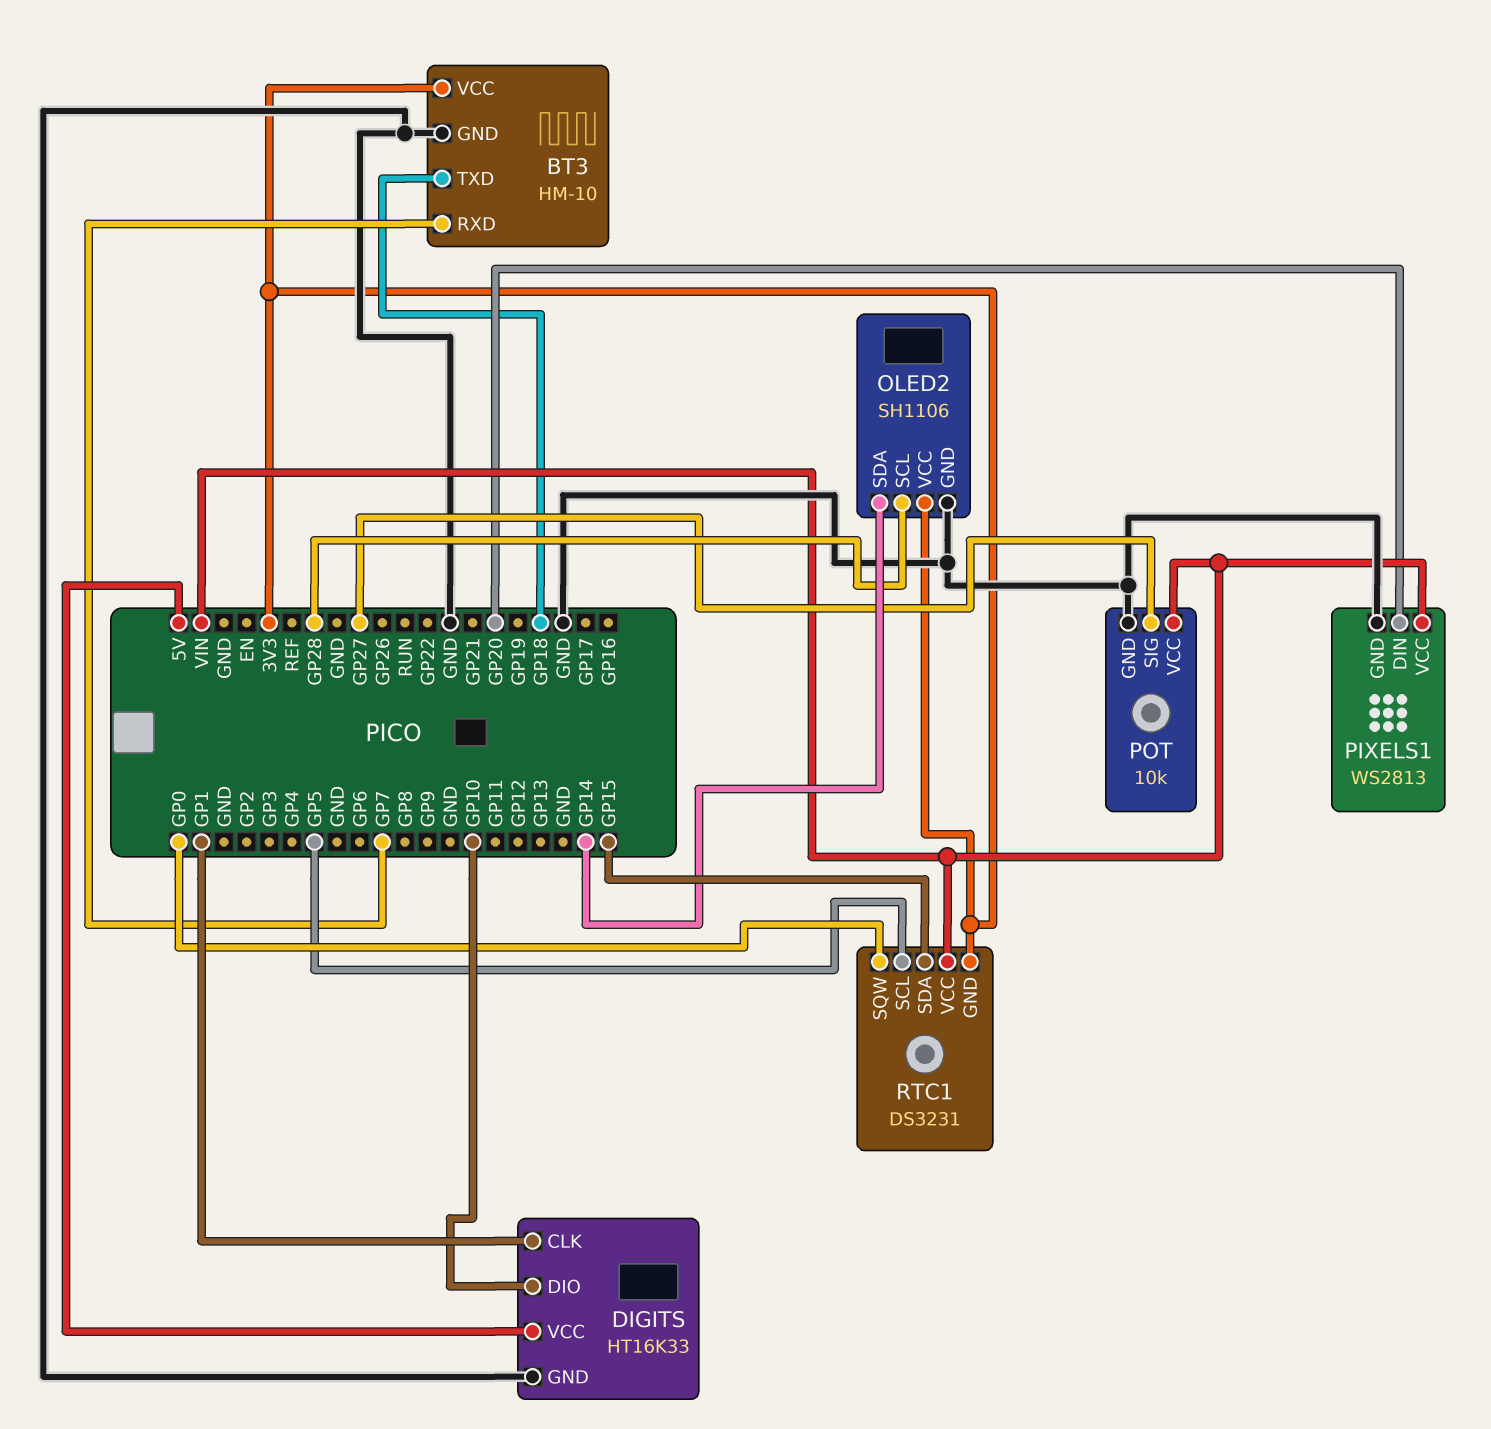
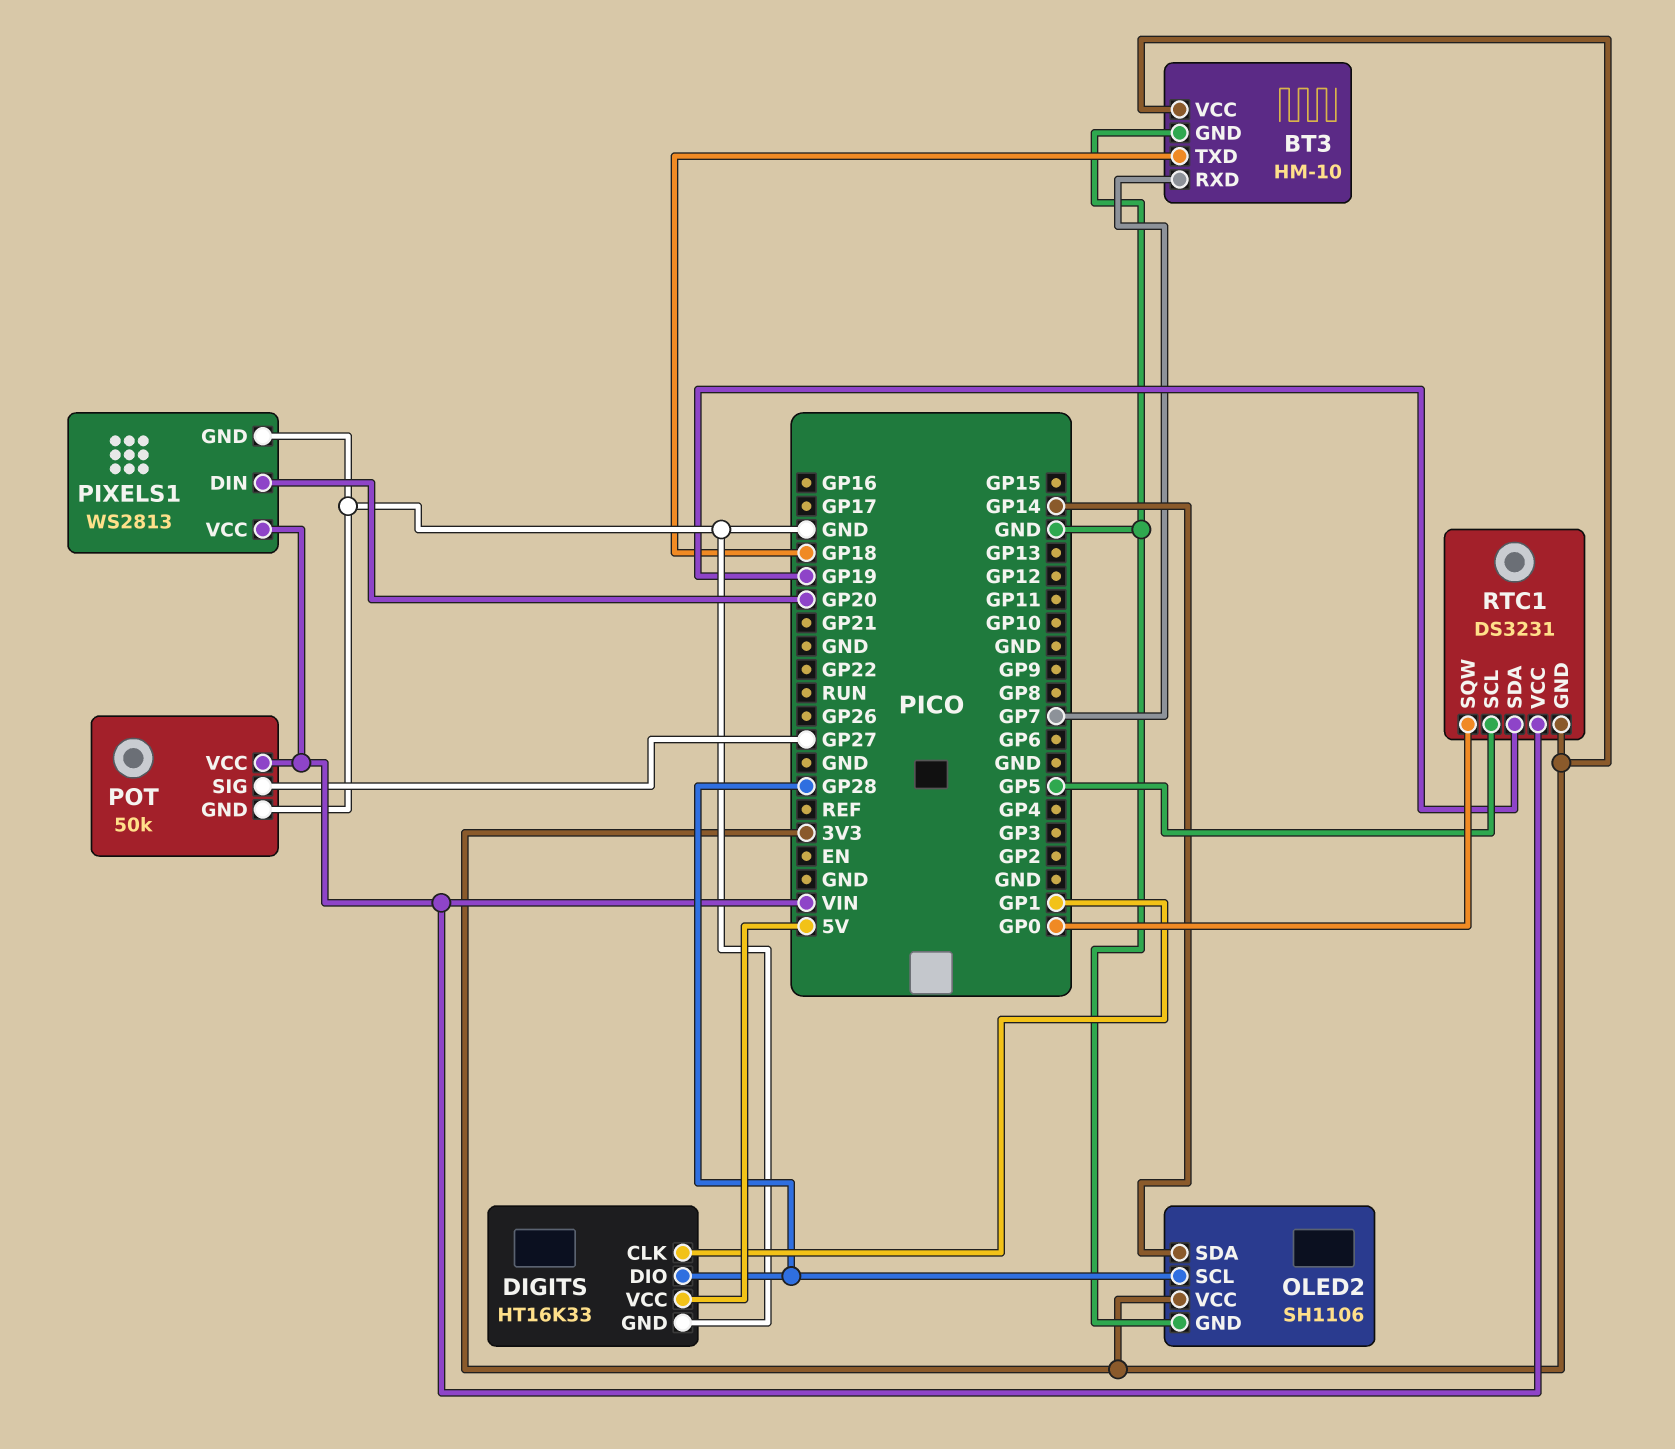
DIGITS pin DIO: GP10 -> GP28
POT: 10k -> 50k
RTC1 pin SDA: GP15 -> GP19

